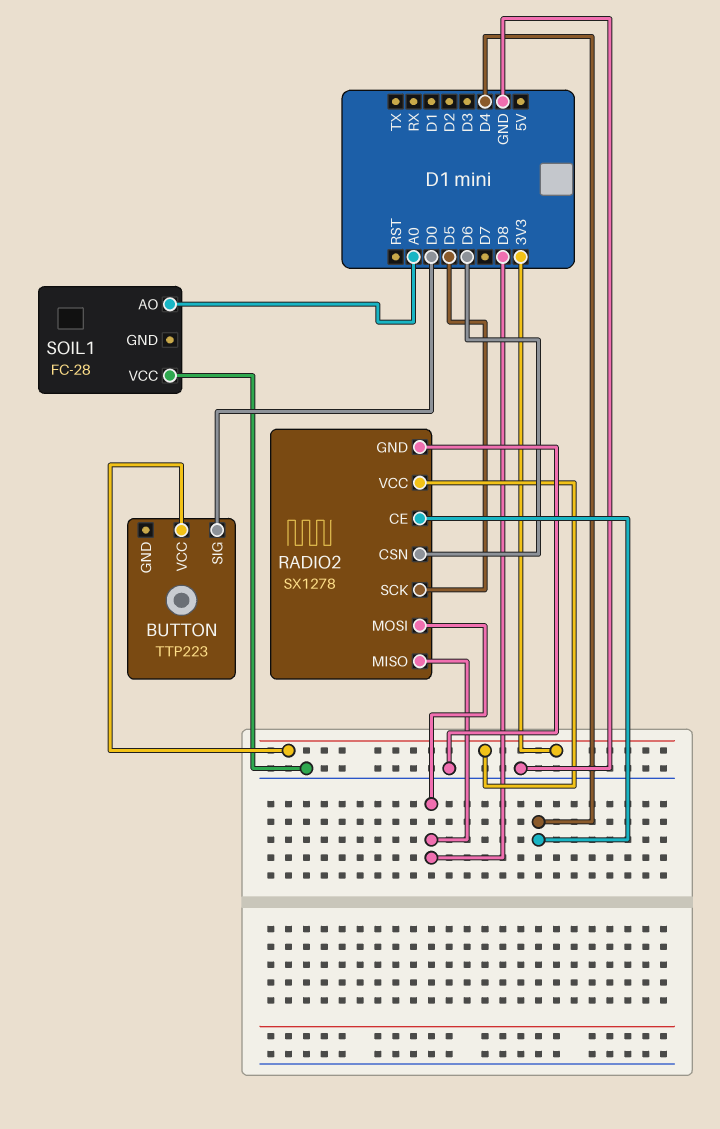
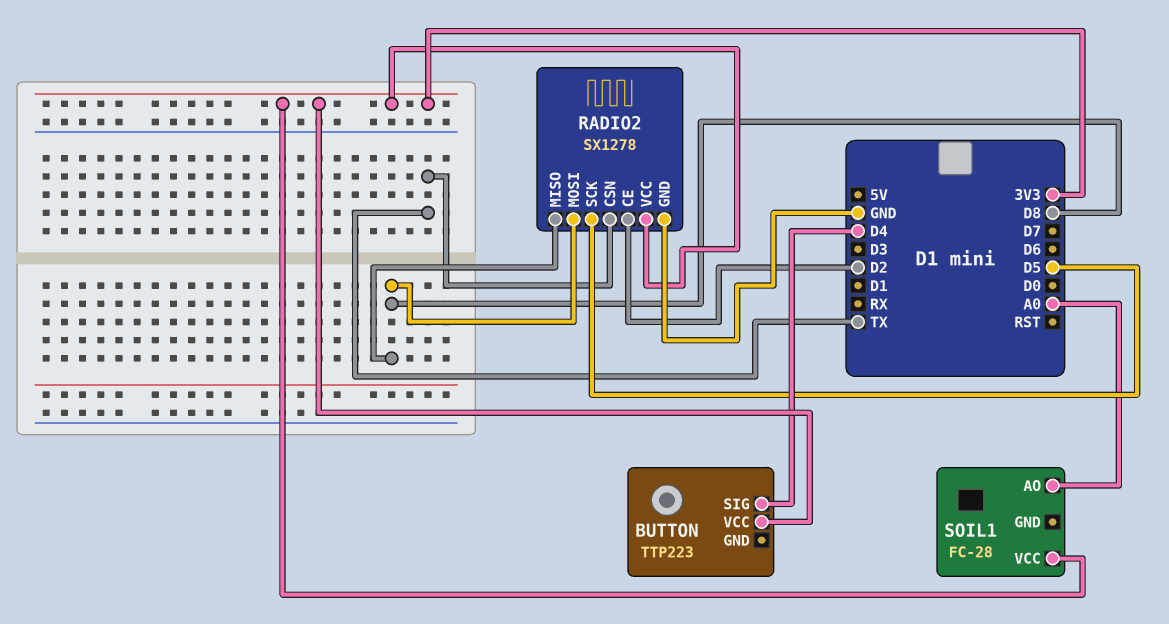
BUTTON pin SIG: D0 -> D4
RADIO2 pin CE: D4 -> D2
RADIO2 pin CSN: D6 -> TX
SOIL1 pin VCC: GND -> 3V3

